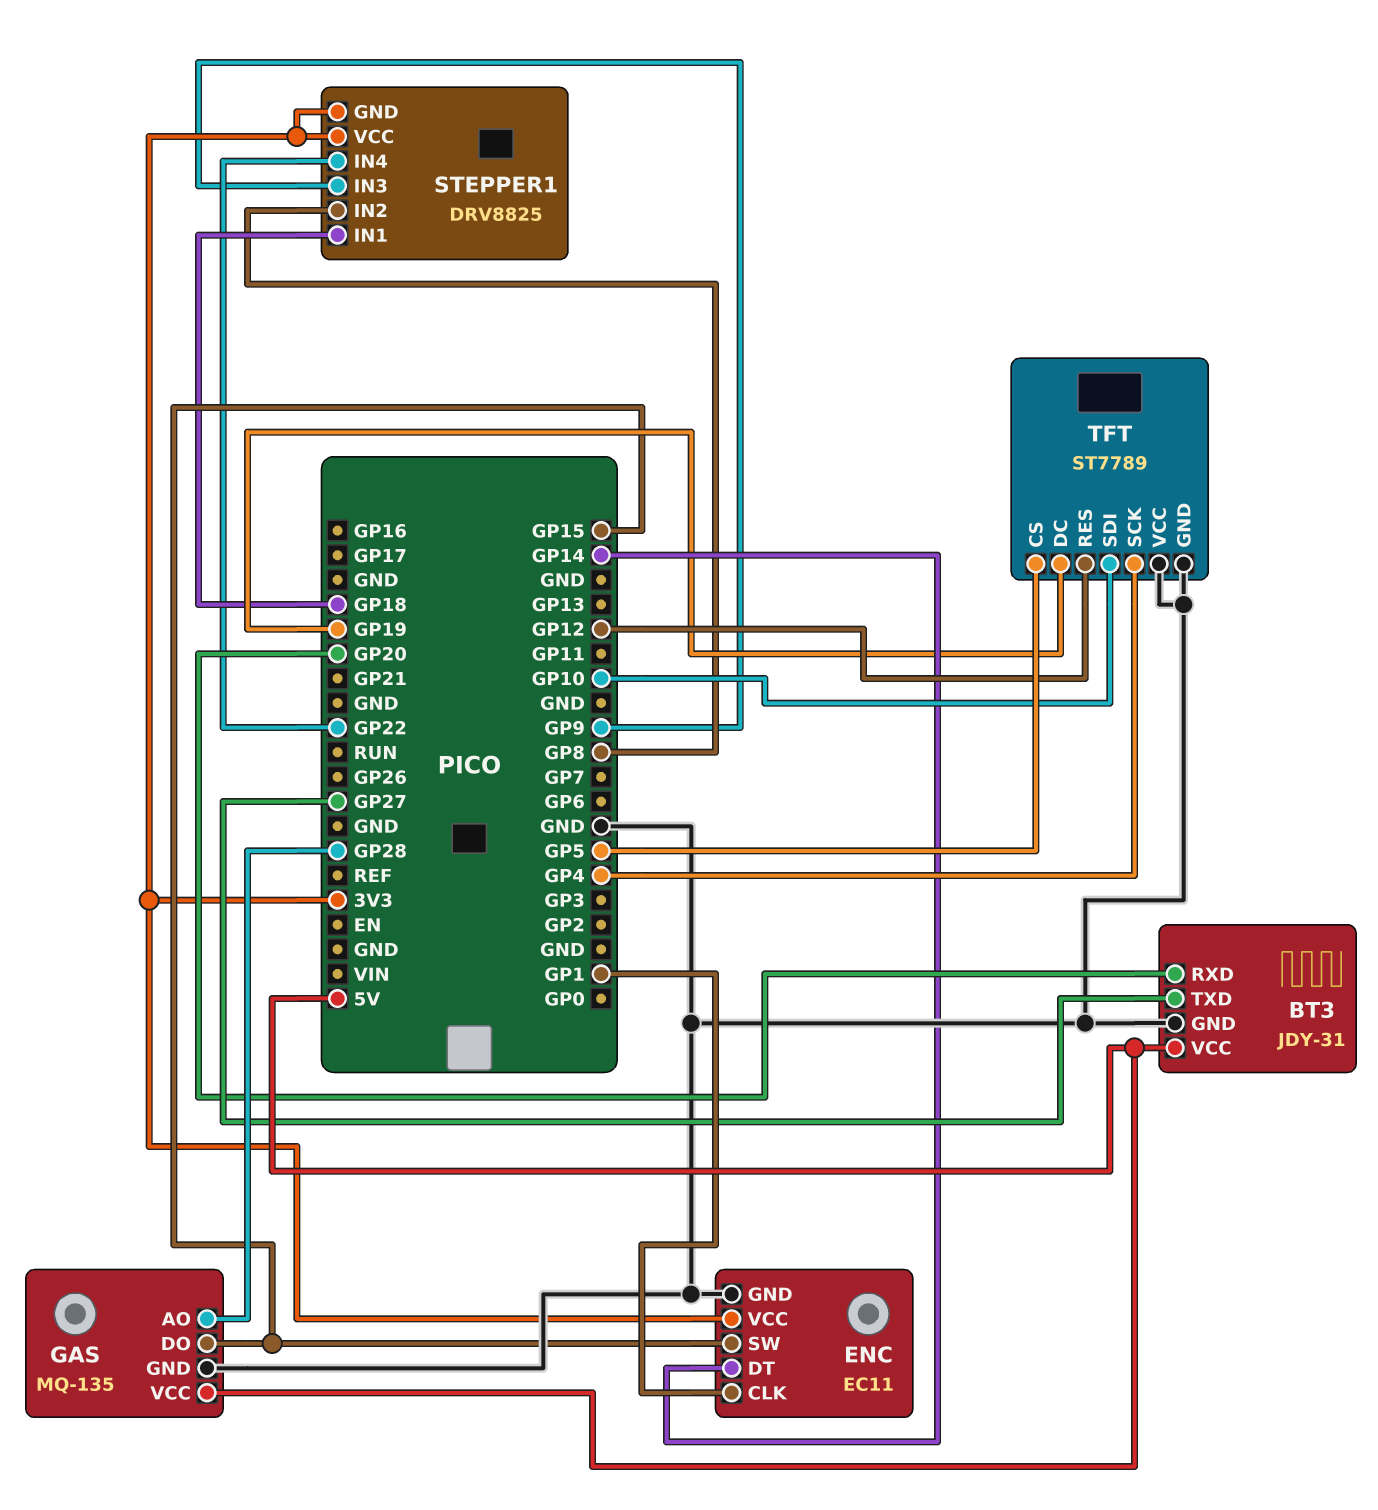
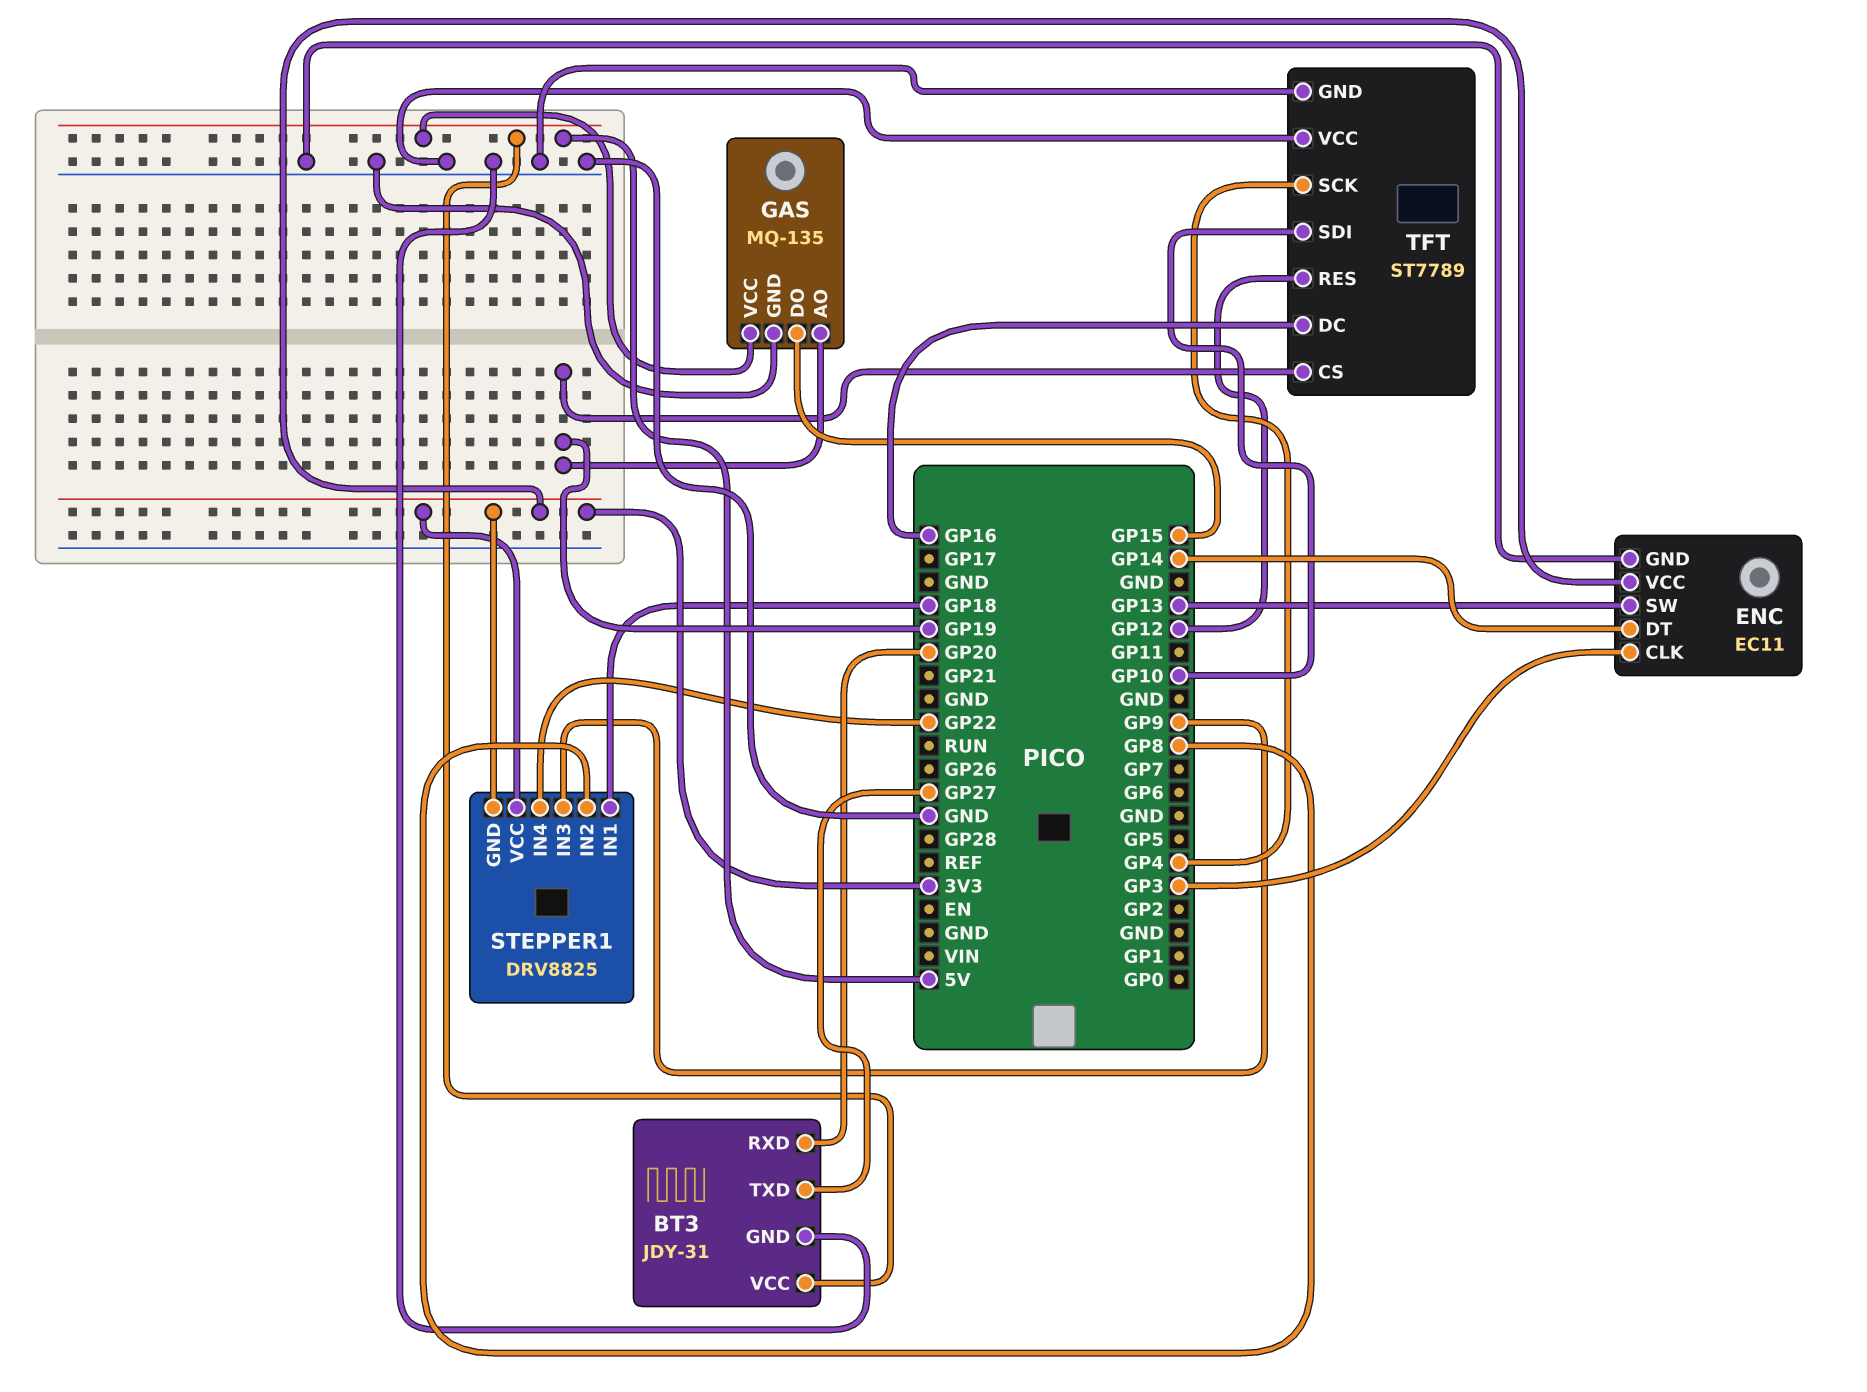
ENC pin CLK: GP1 -> GP3
ENC pin SW: GP15 -> GP13
GAS pin AO: GP28 -> GP19
TFT pin CS: GP5 -> GP19
TFT pin DC: GP19 -> GP16

